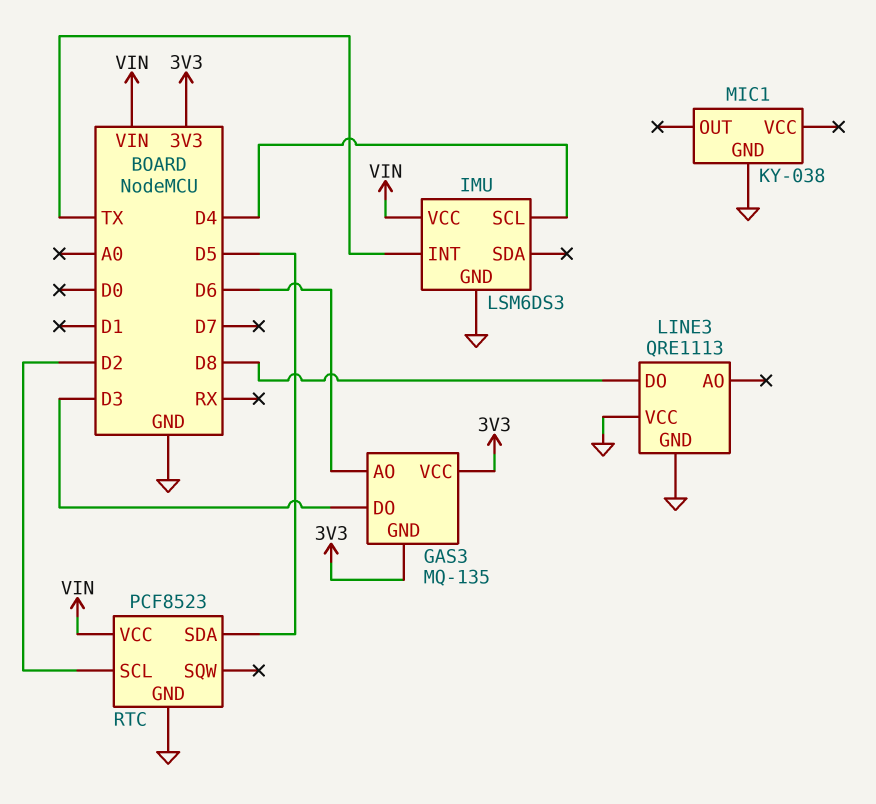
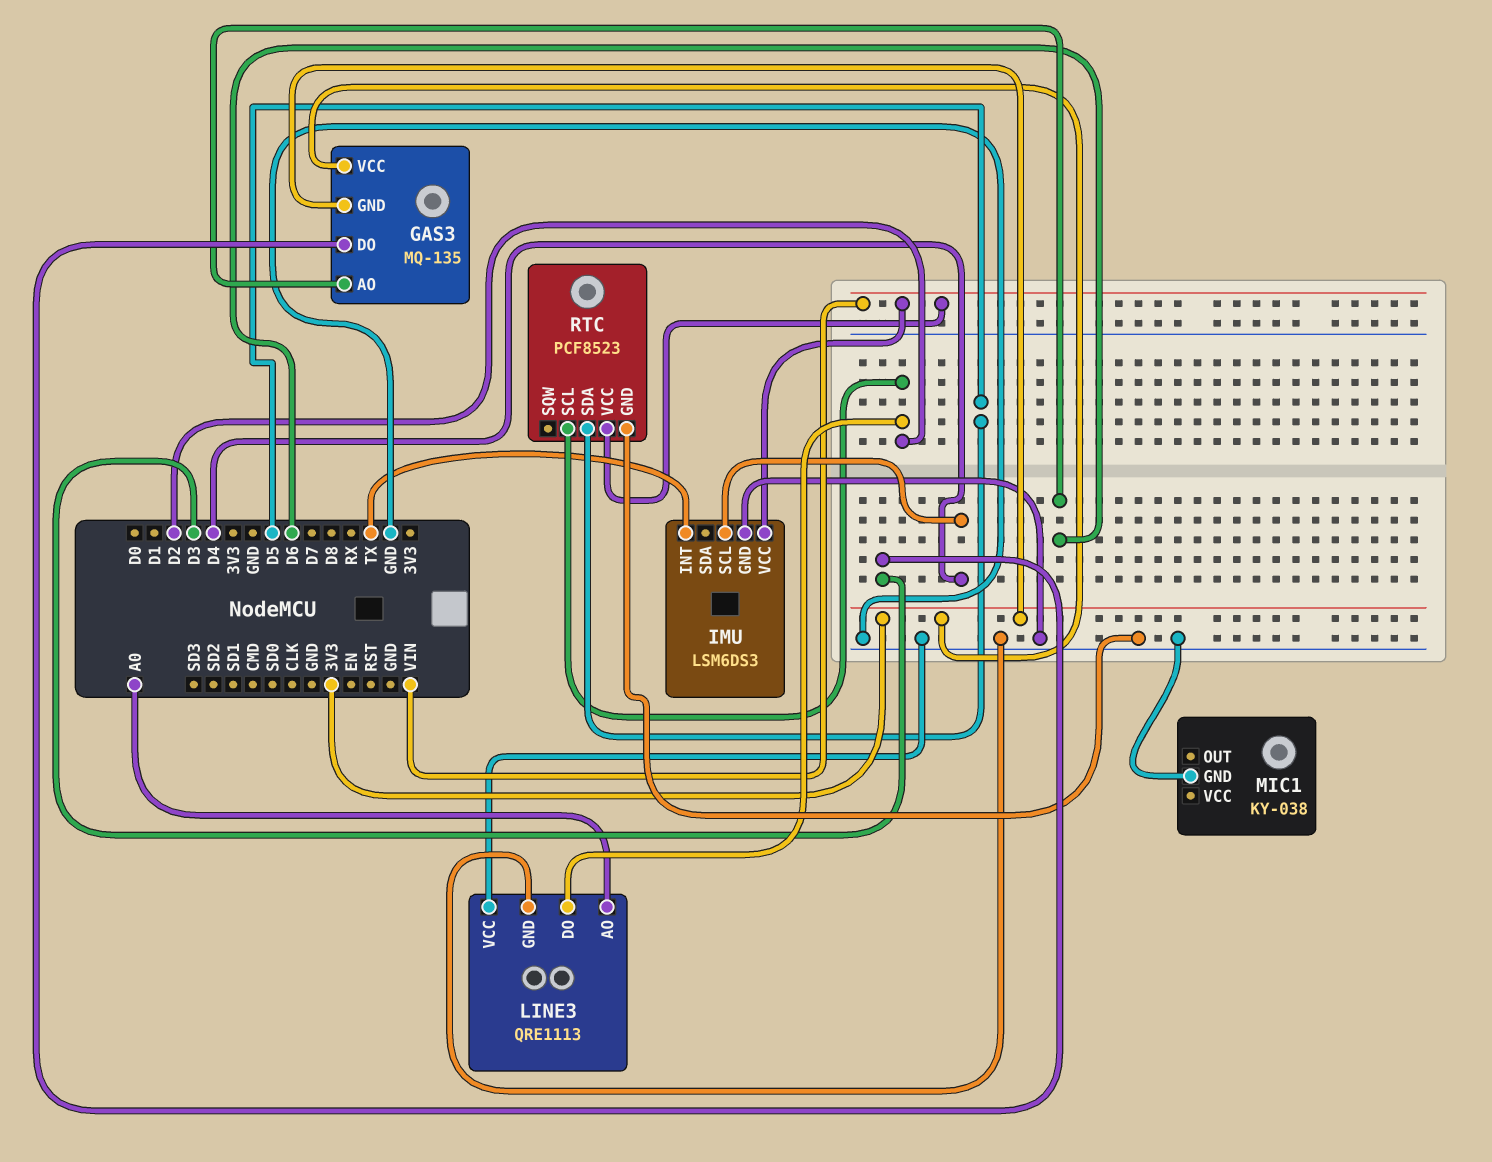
LINE3 pin AO: none -> A0
LINE3 pin DO: D8 -> D2

